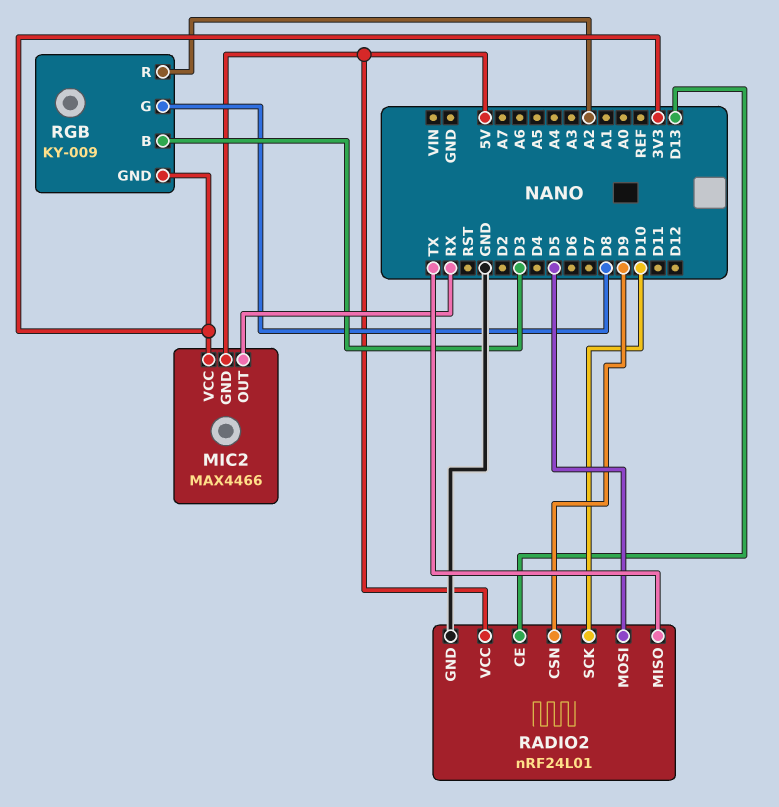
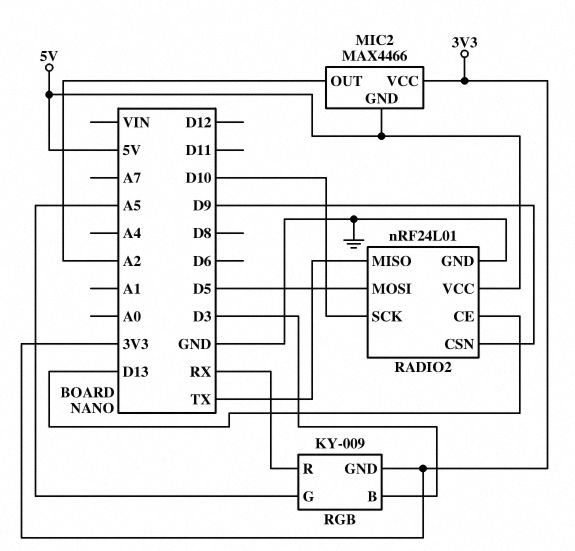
MIC2 pin OUT: RX -> A2
RGB pin G: D8 -> A5
RGB pin R: A2 -> RX

